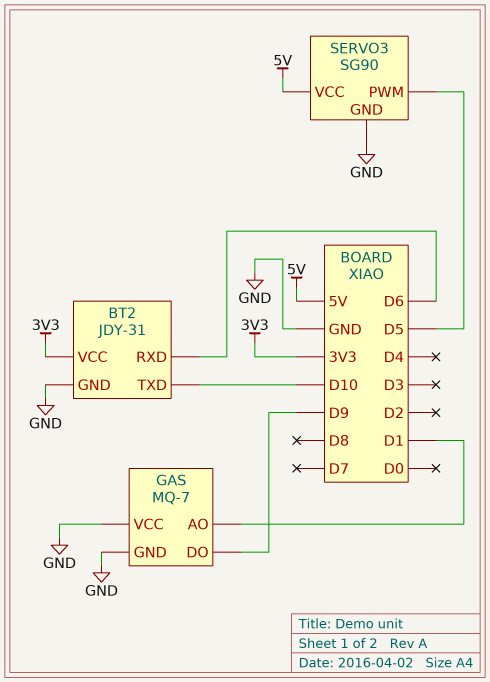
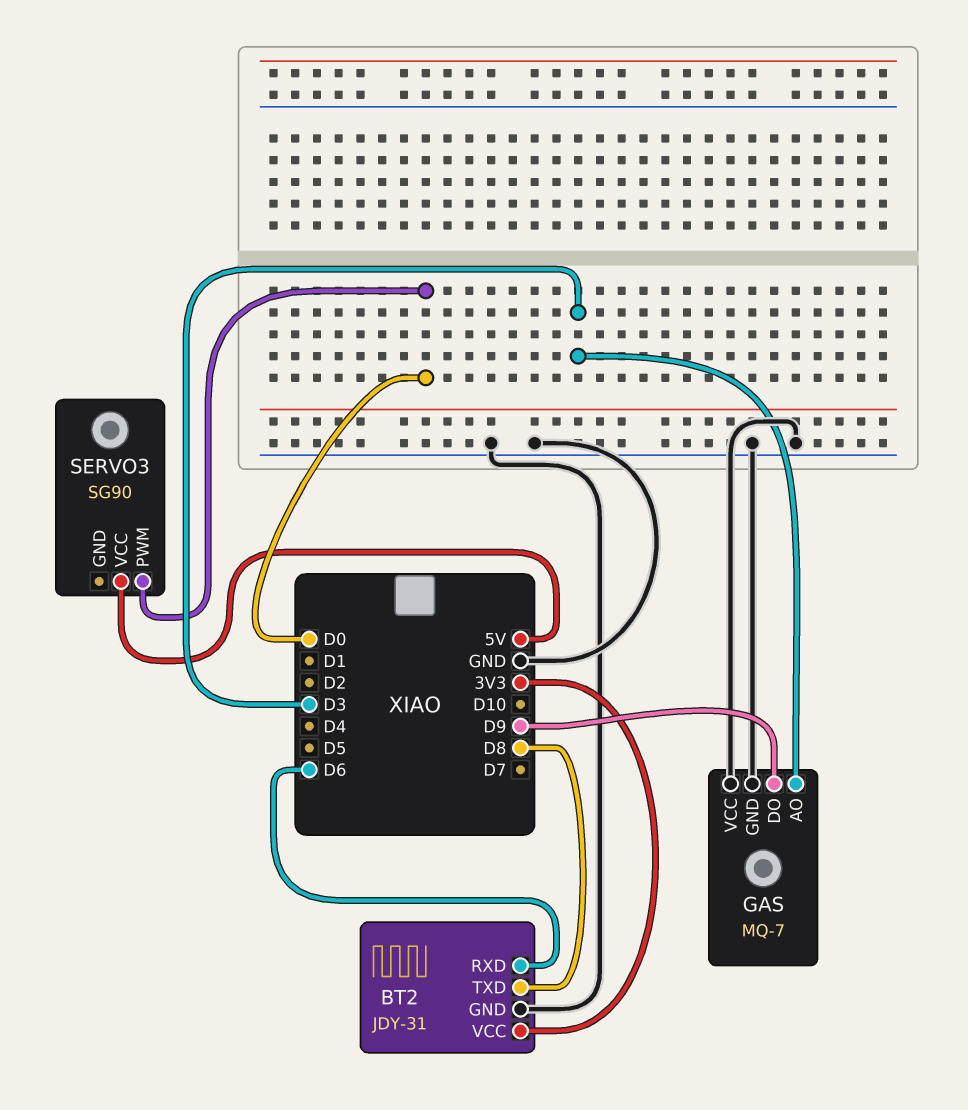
BT2 pin TXD: D10 -> D8
GAS pin AO: D1 -> D3
SERVO3 pin GND: GND -> none
SERVO3 pin PWM: D5 -> D0

